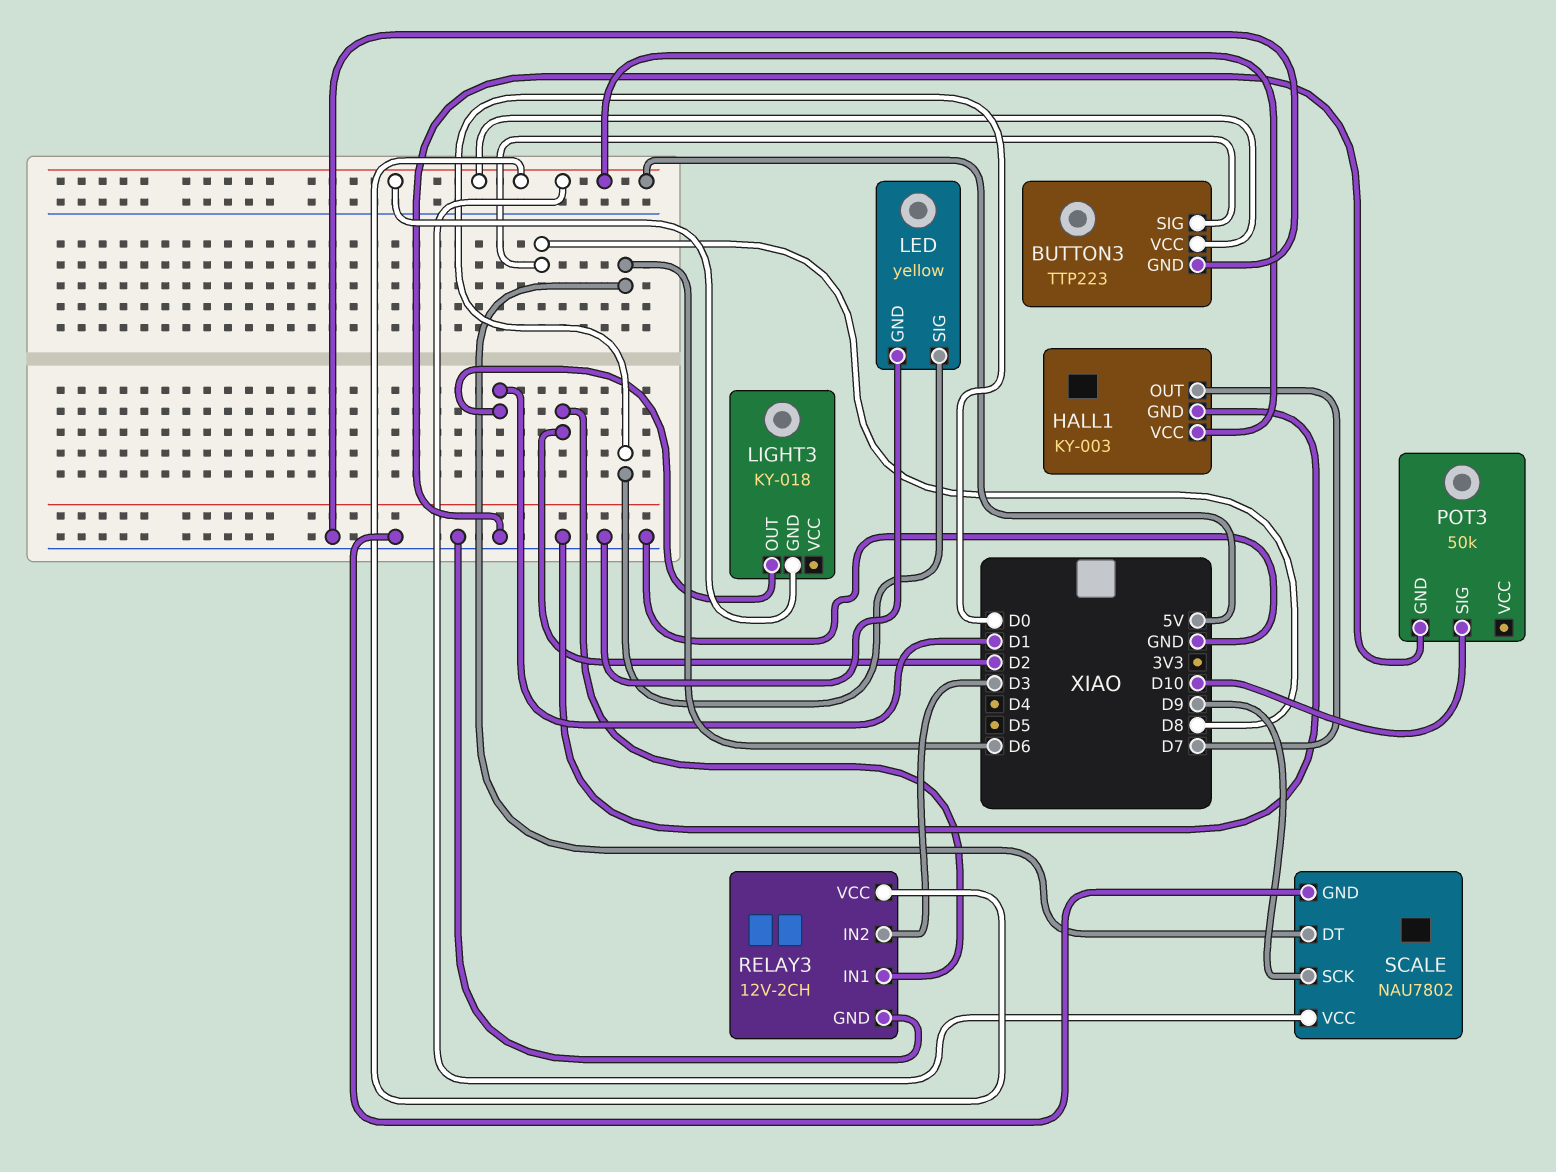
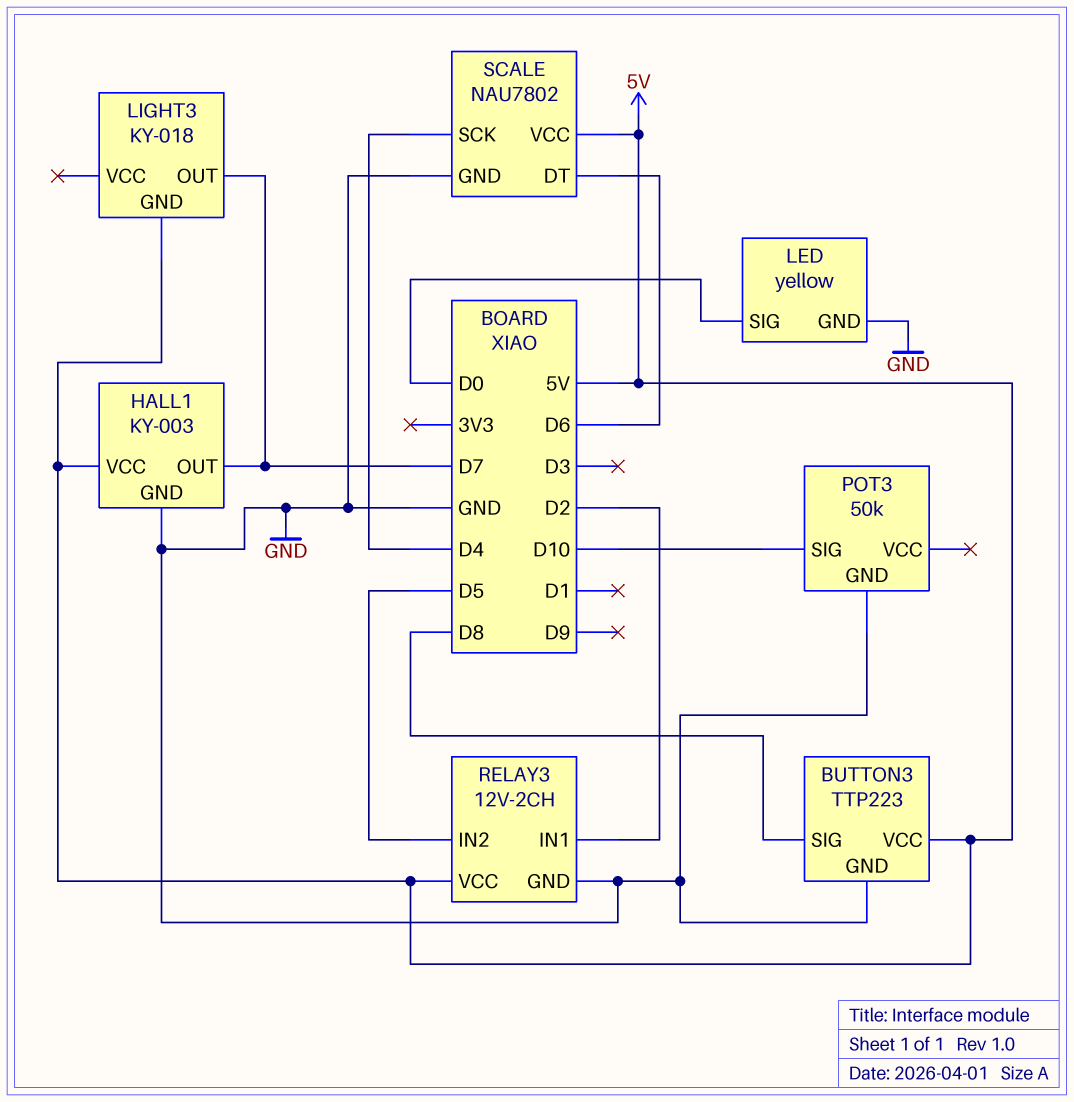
LIGHT3 pin OUT: D1 -> D7
RELAY3 pin IN2: D3 -> D5
SCALE pin SCK: D9 -> D4

